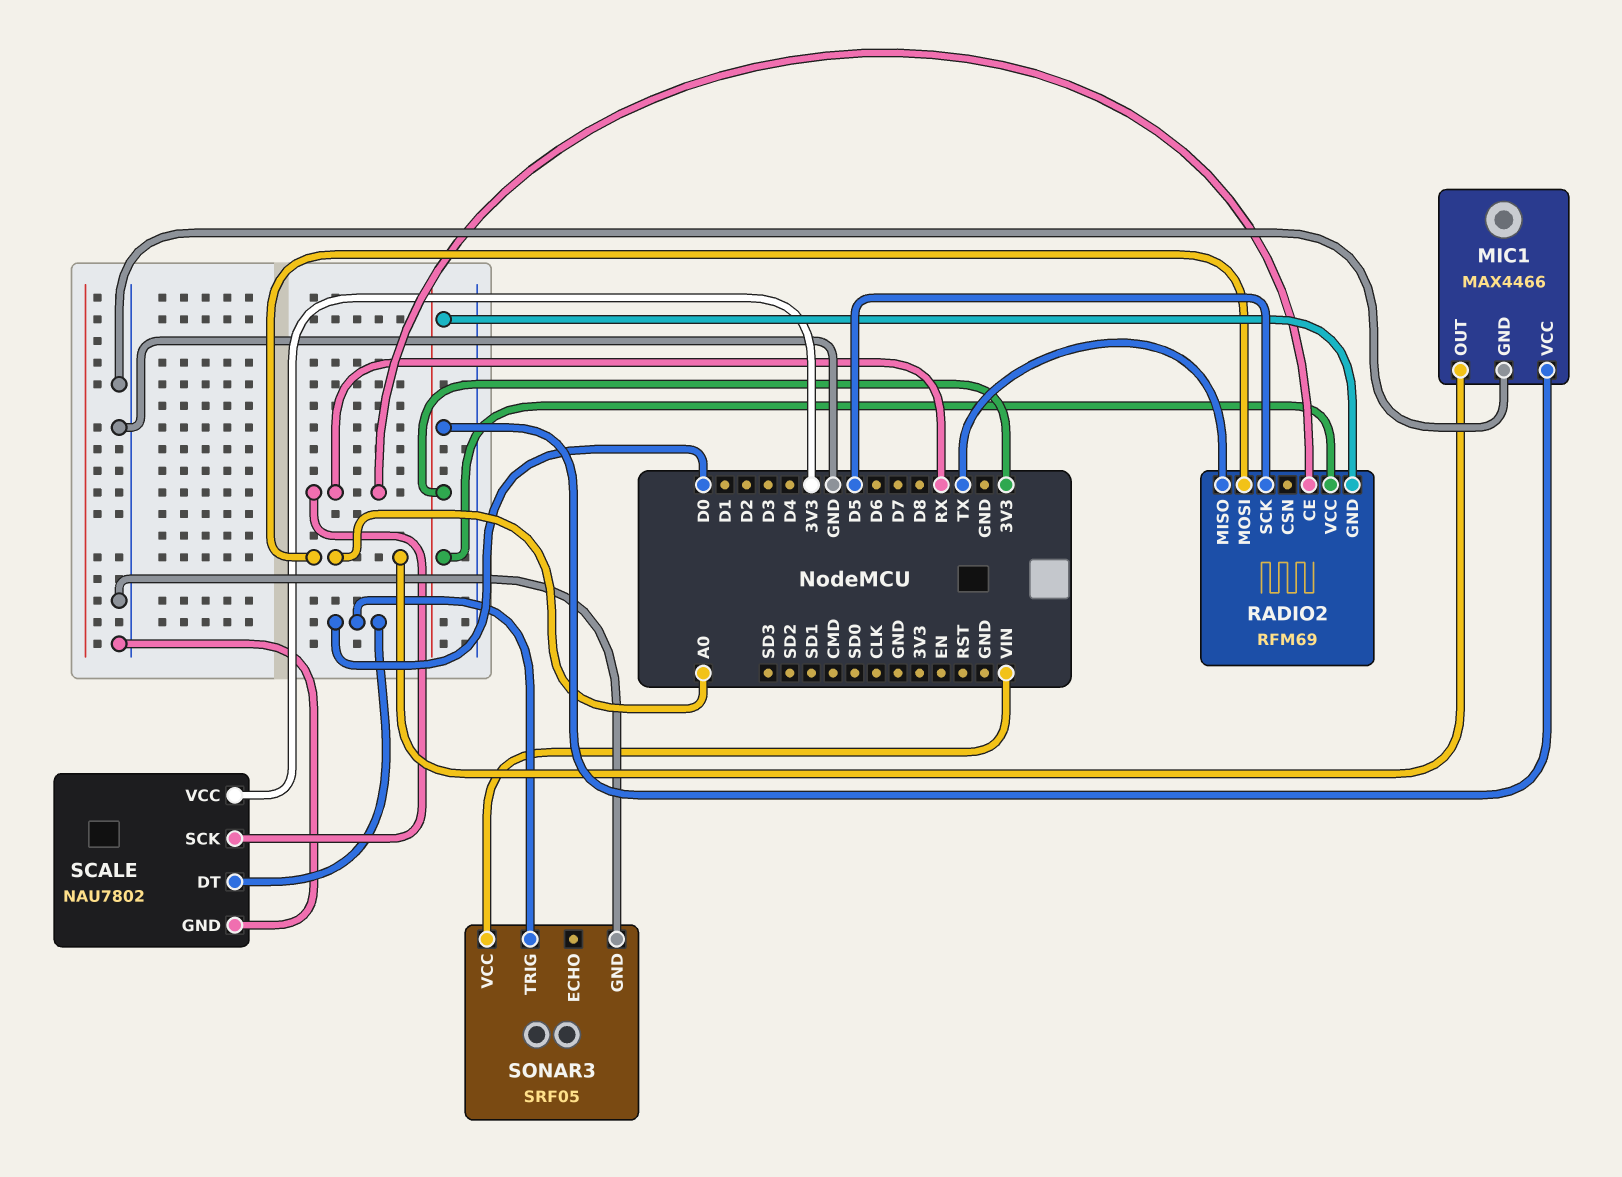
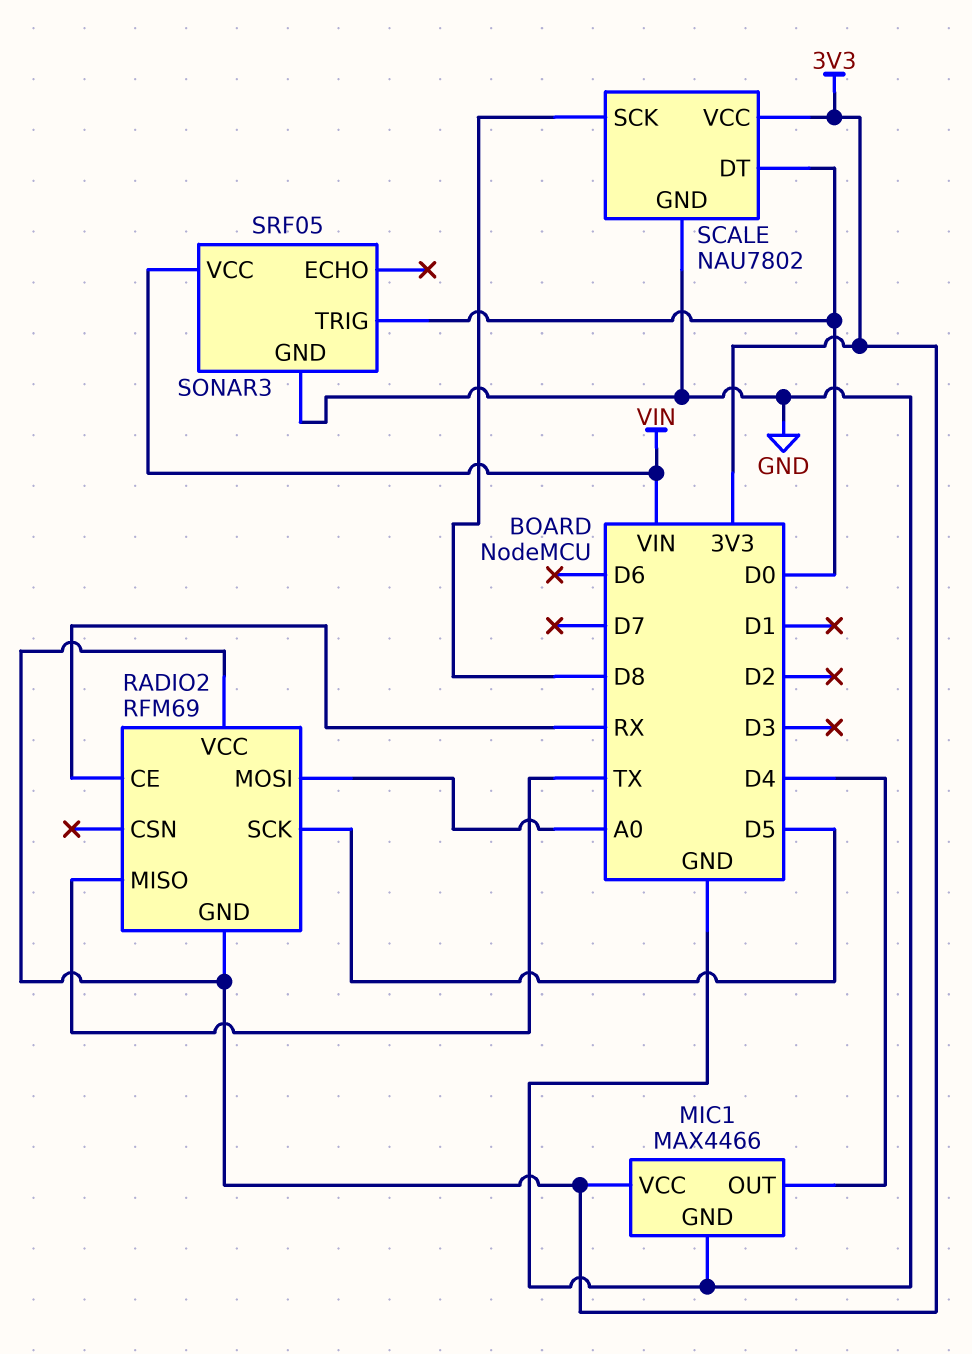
MIC1 pin OUT: A0 -> D4
SCALE pin SCK: RX -> D8

